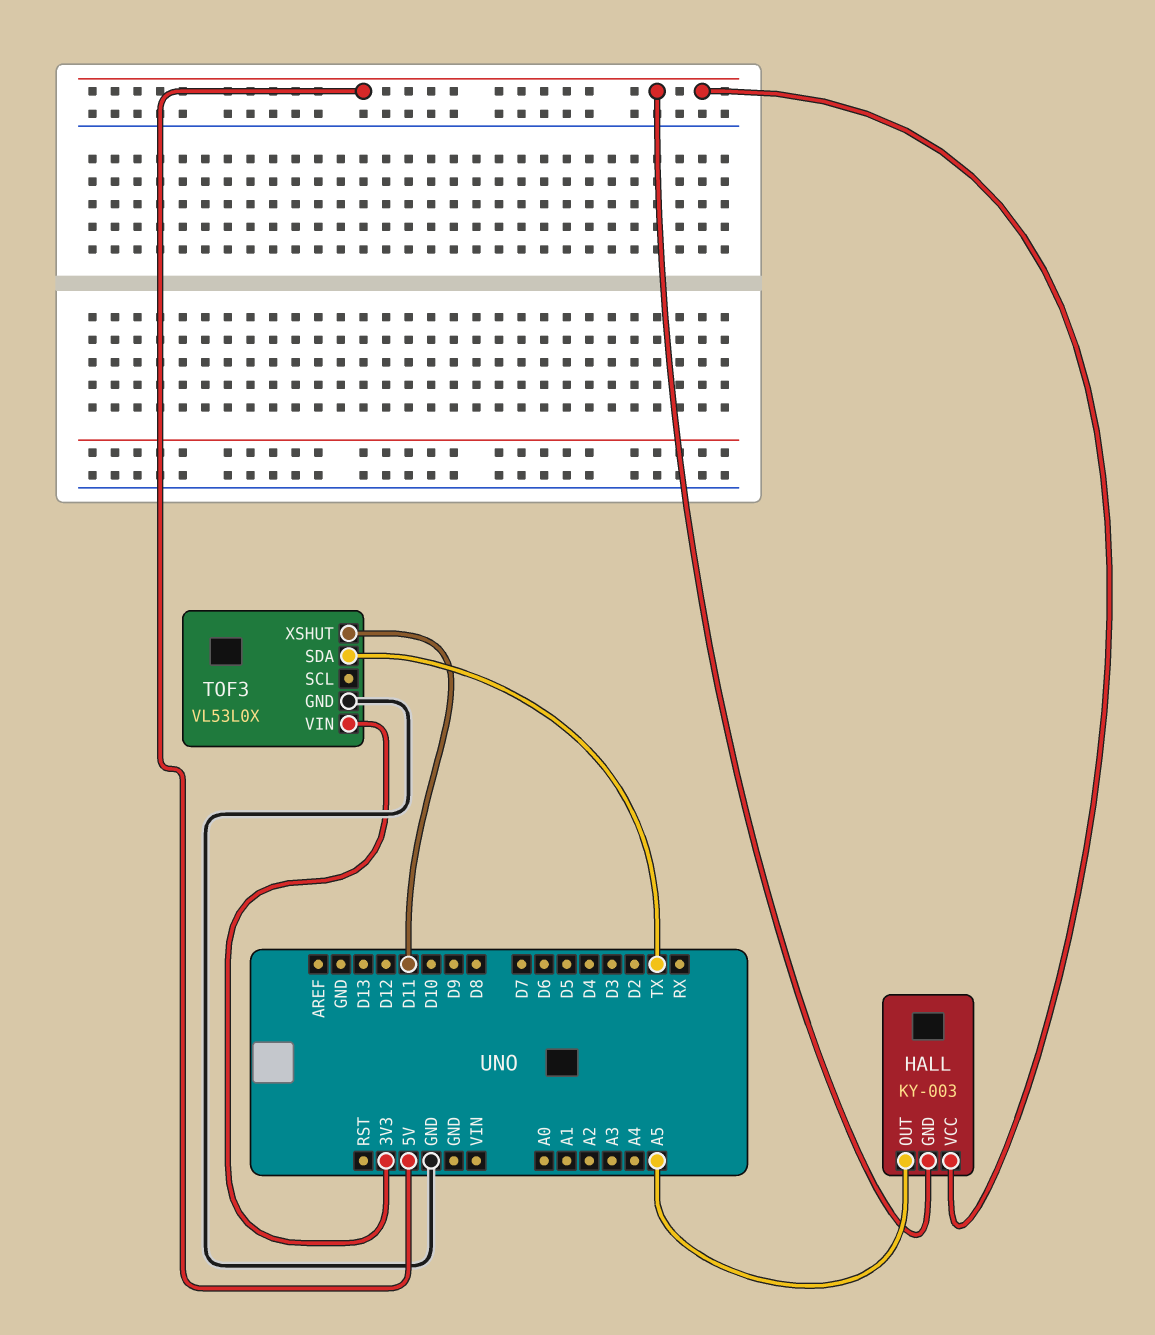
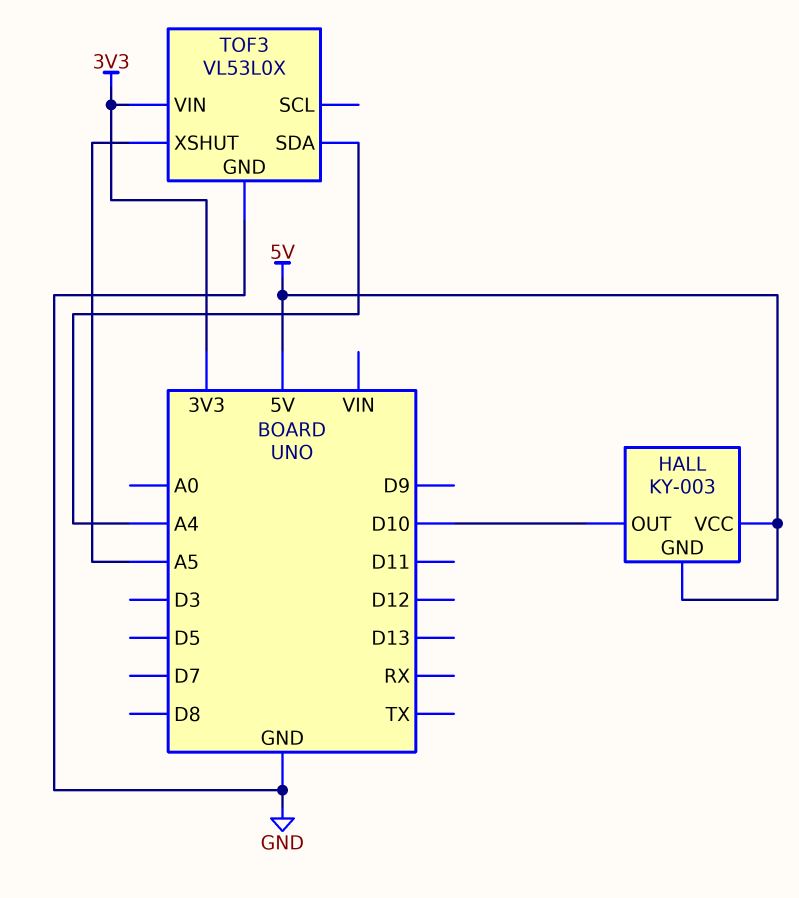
HALL pin OUT: A5 -> D10
TOF3 pin SDA: TX -> A4
TOF3 pin XSHUT: D11 -> A5

